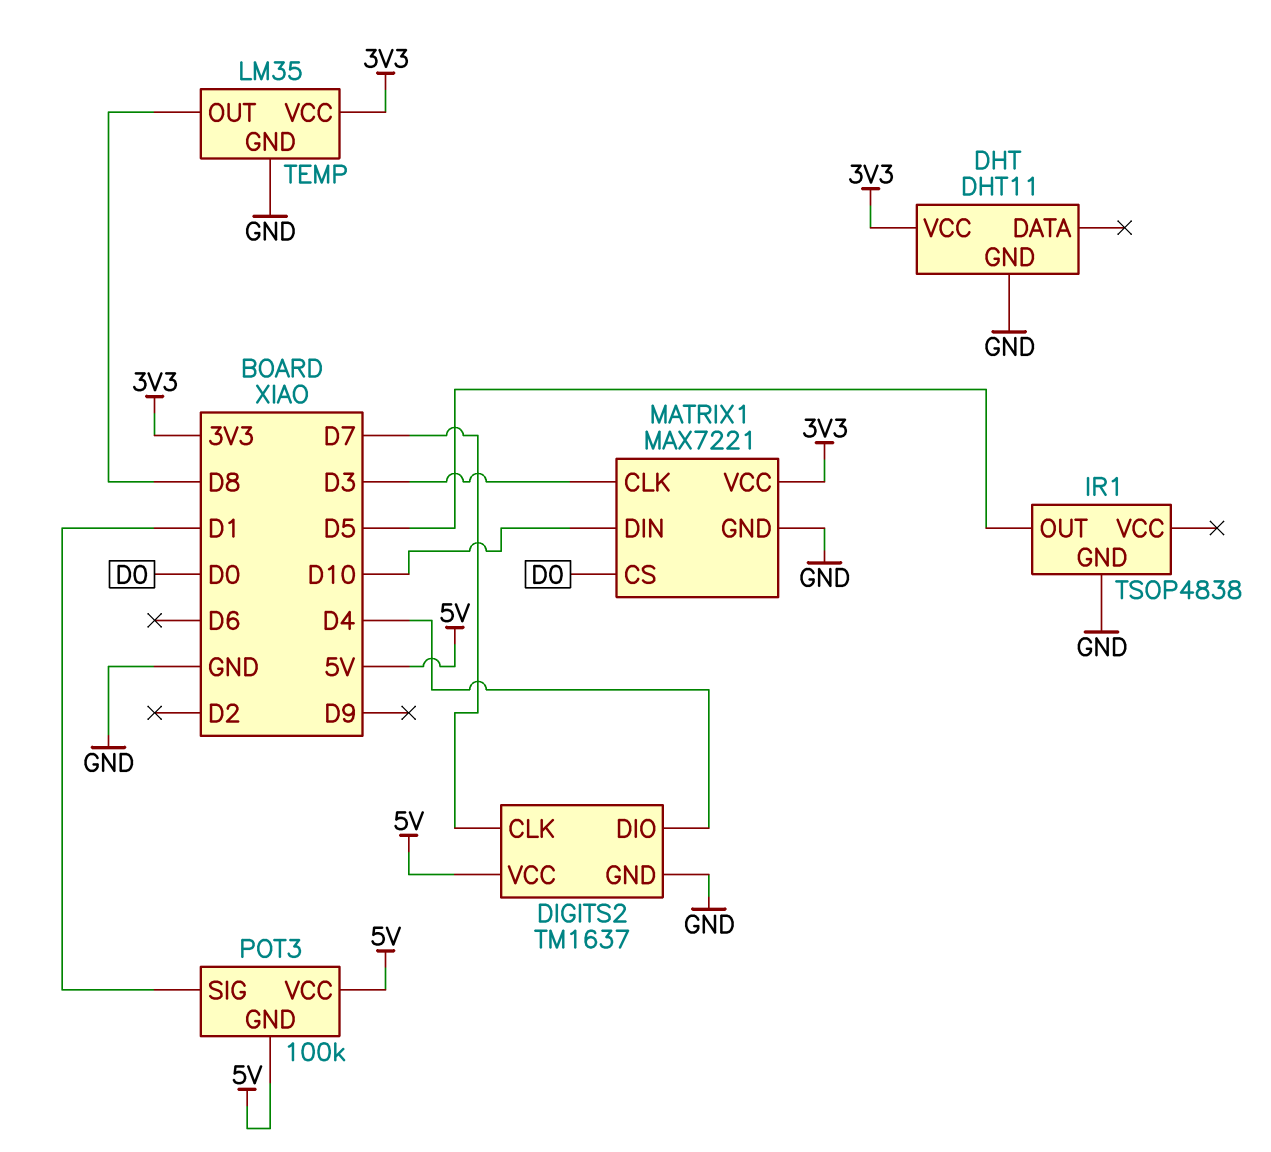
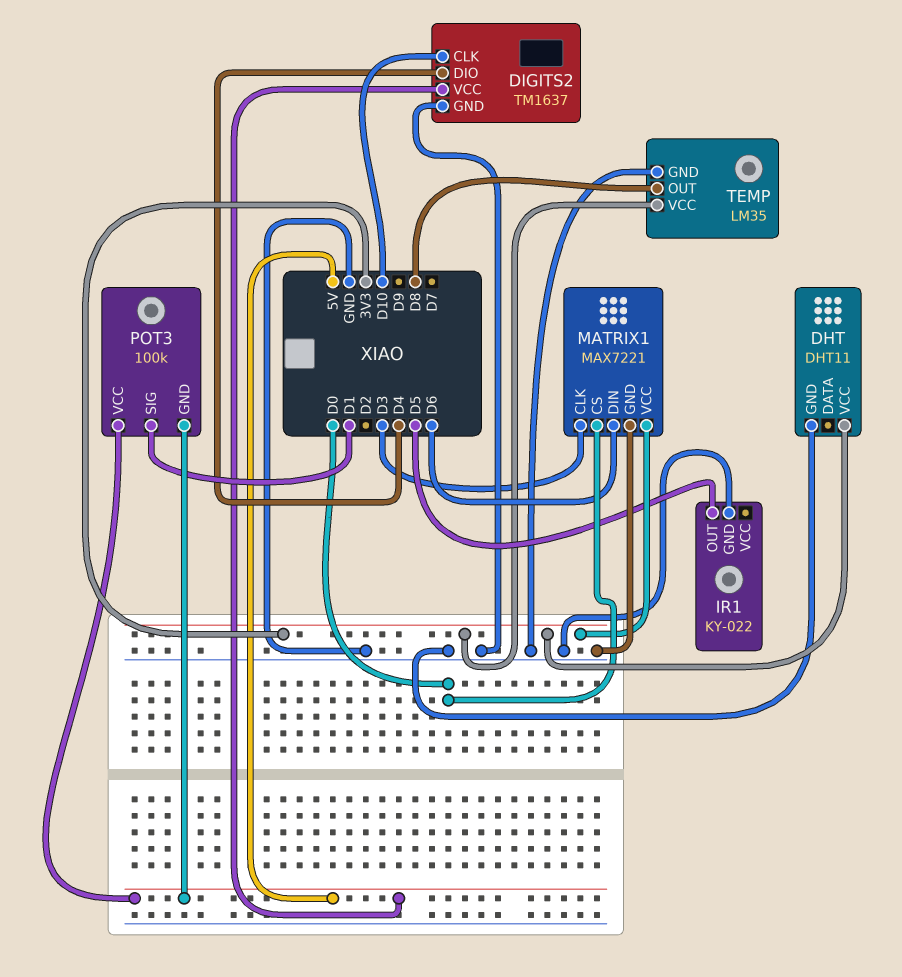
DIGITS2 pin CLK: D7 -> D10
IR1: TSOP4838 -> KY-022
MATRIX1 pin DIN: D10 -> D6

